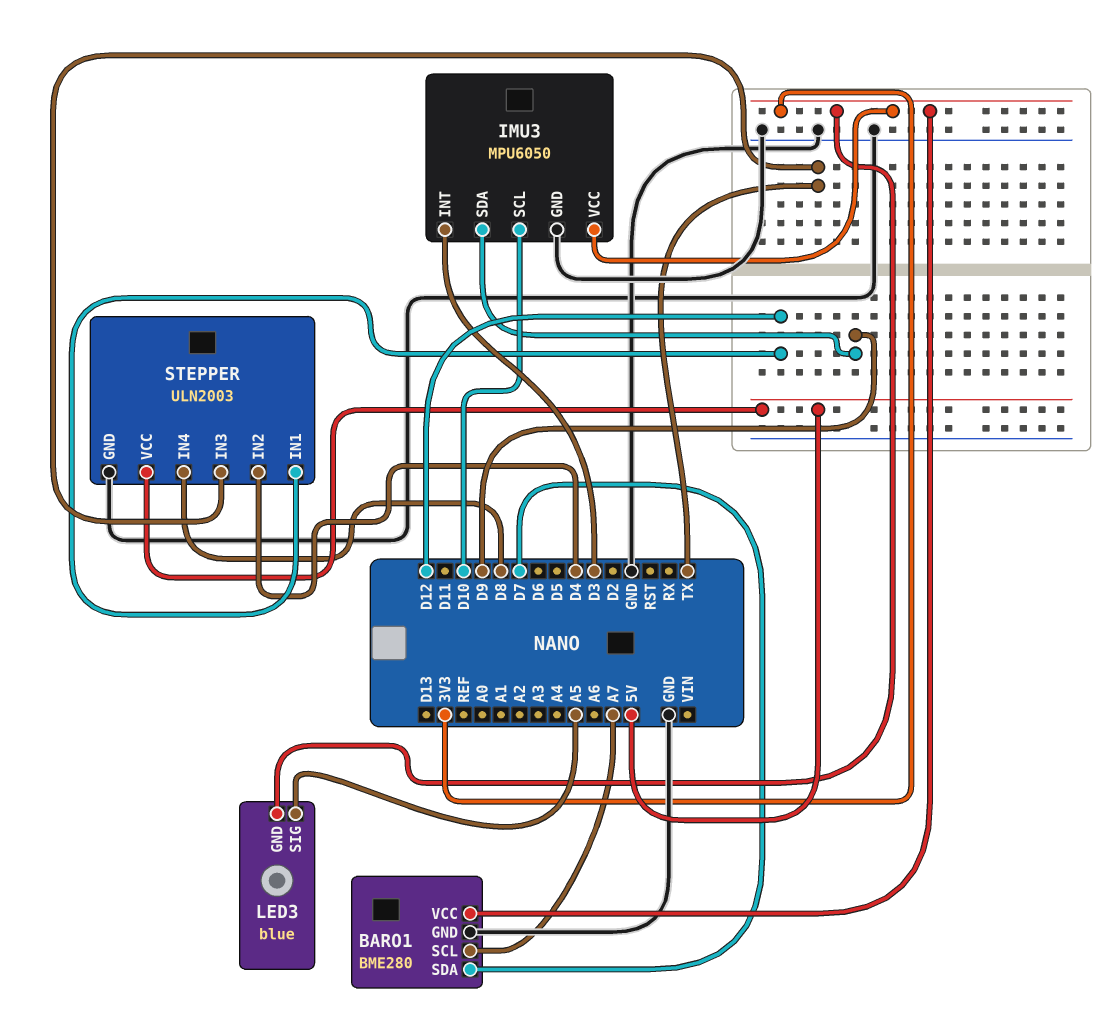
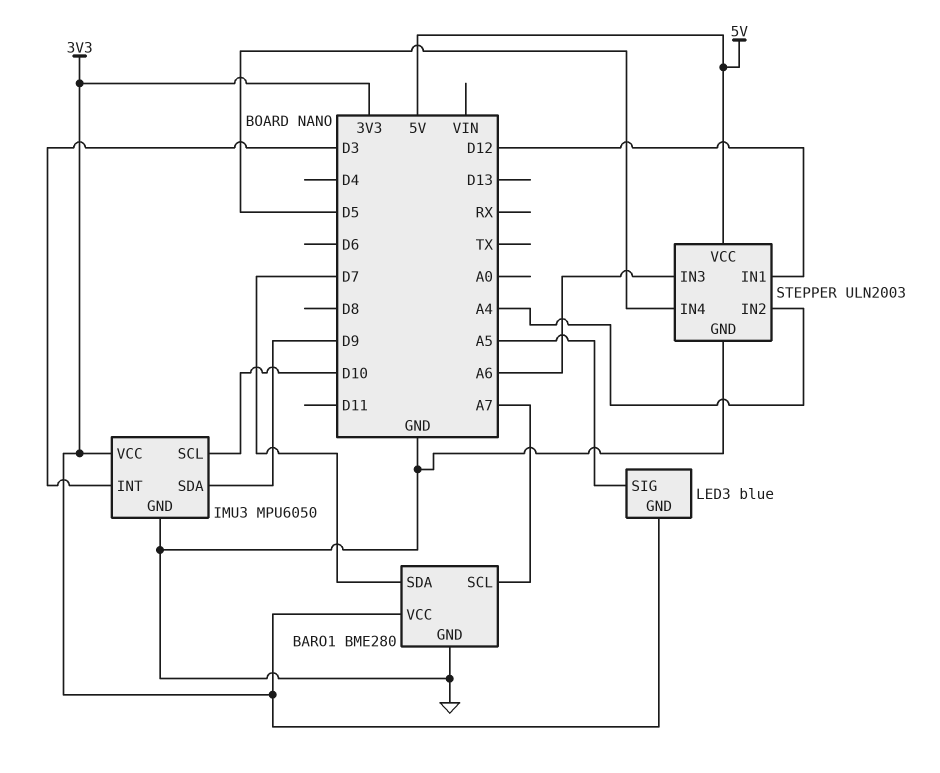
STEPPER pin IN2: D4 -> A4
STEPPER pin IN3: TX -> A6
STEPPER pin IN4: D8 -> D5

